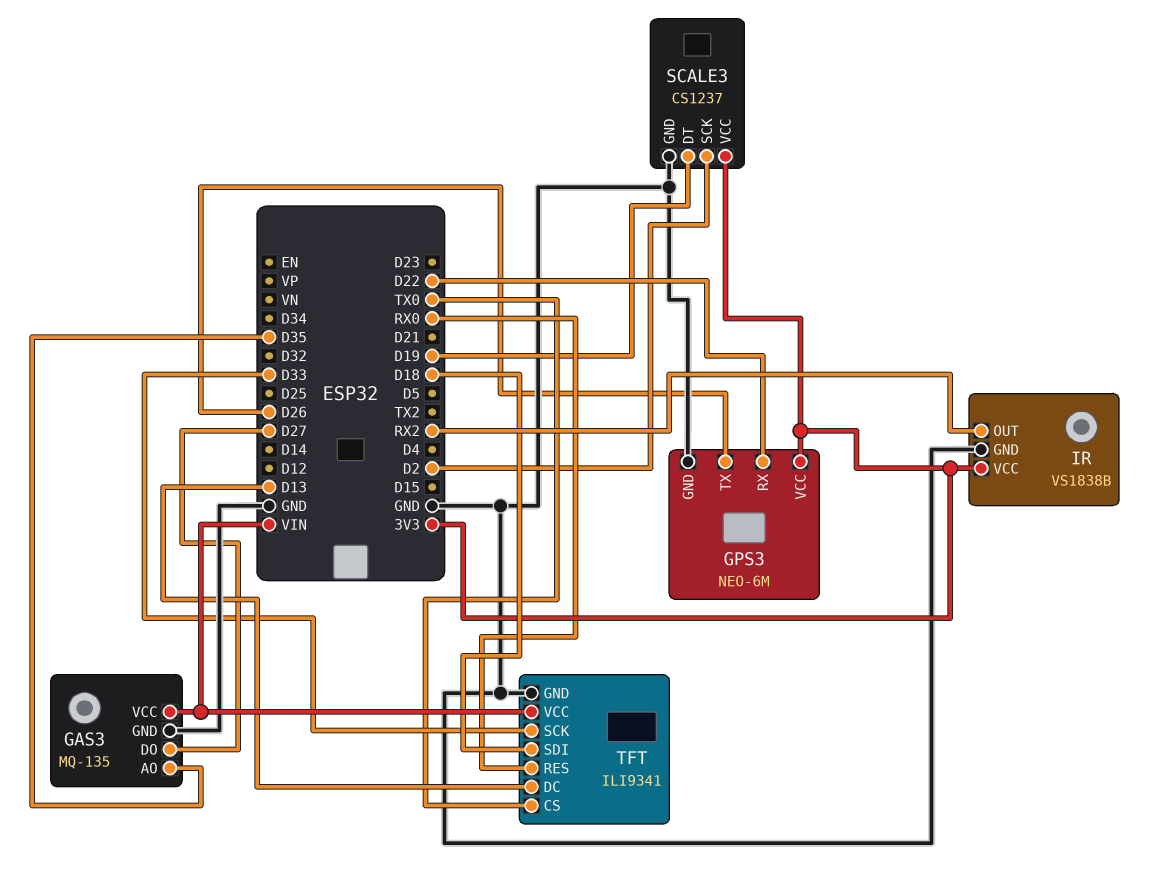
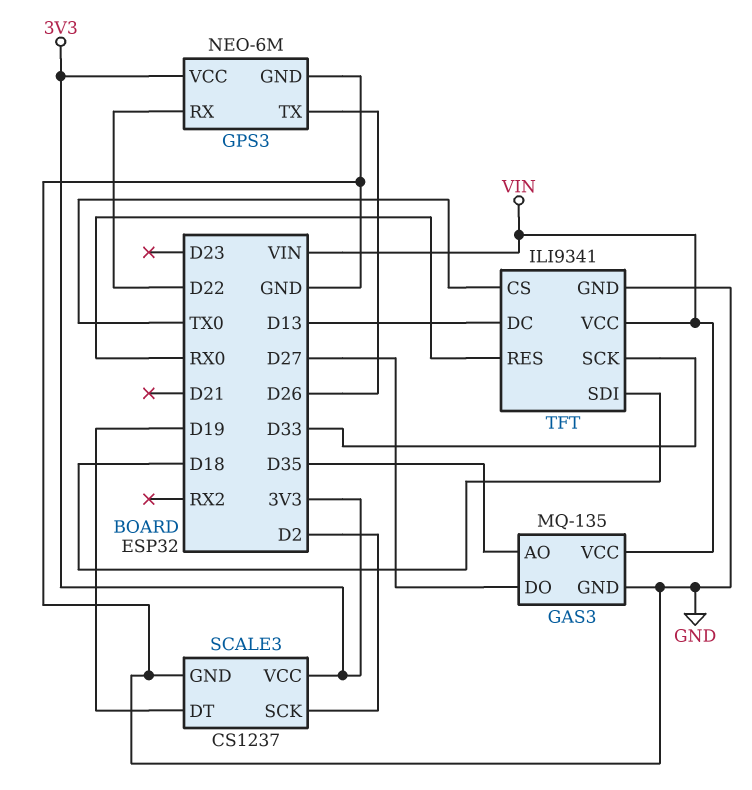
IR: VS1838B -> none
IR pin GND: GND -> none
IR pin OUT: RX2 -> none
IR pin VCC: 3V3 -> none

